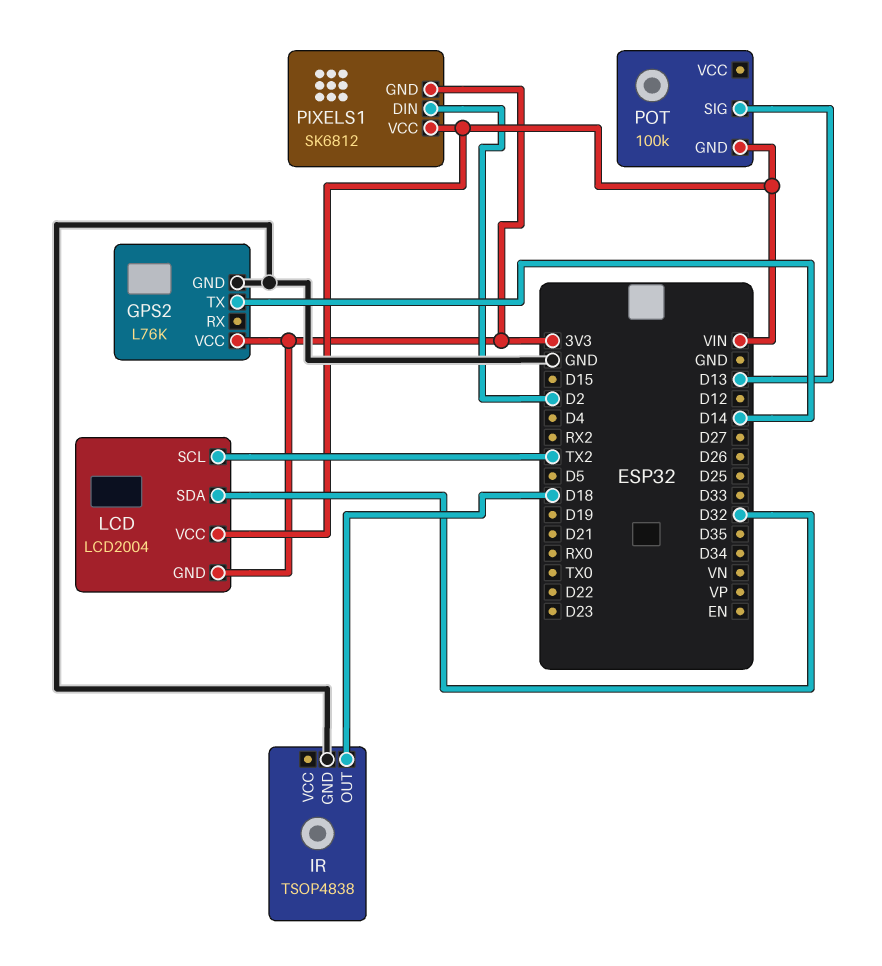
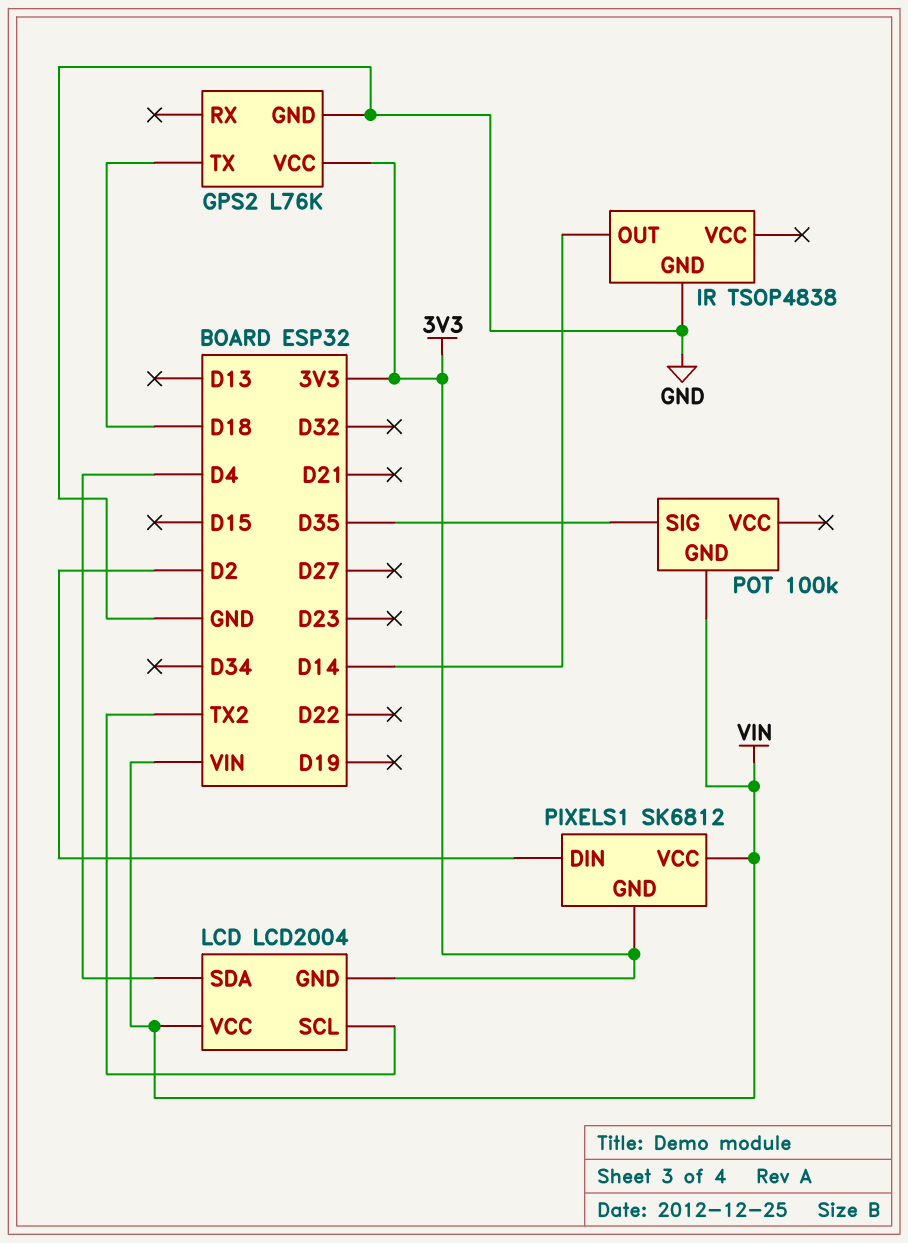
GPS2 pin TX: D14 -> D18
IR pin OUT: D18 -> D14
LCD pin SDA: D32 -> D4
POT pin SIG: D13 -> D35

